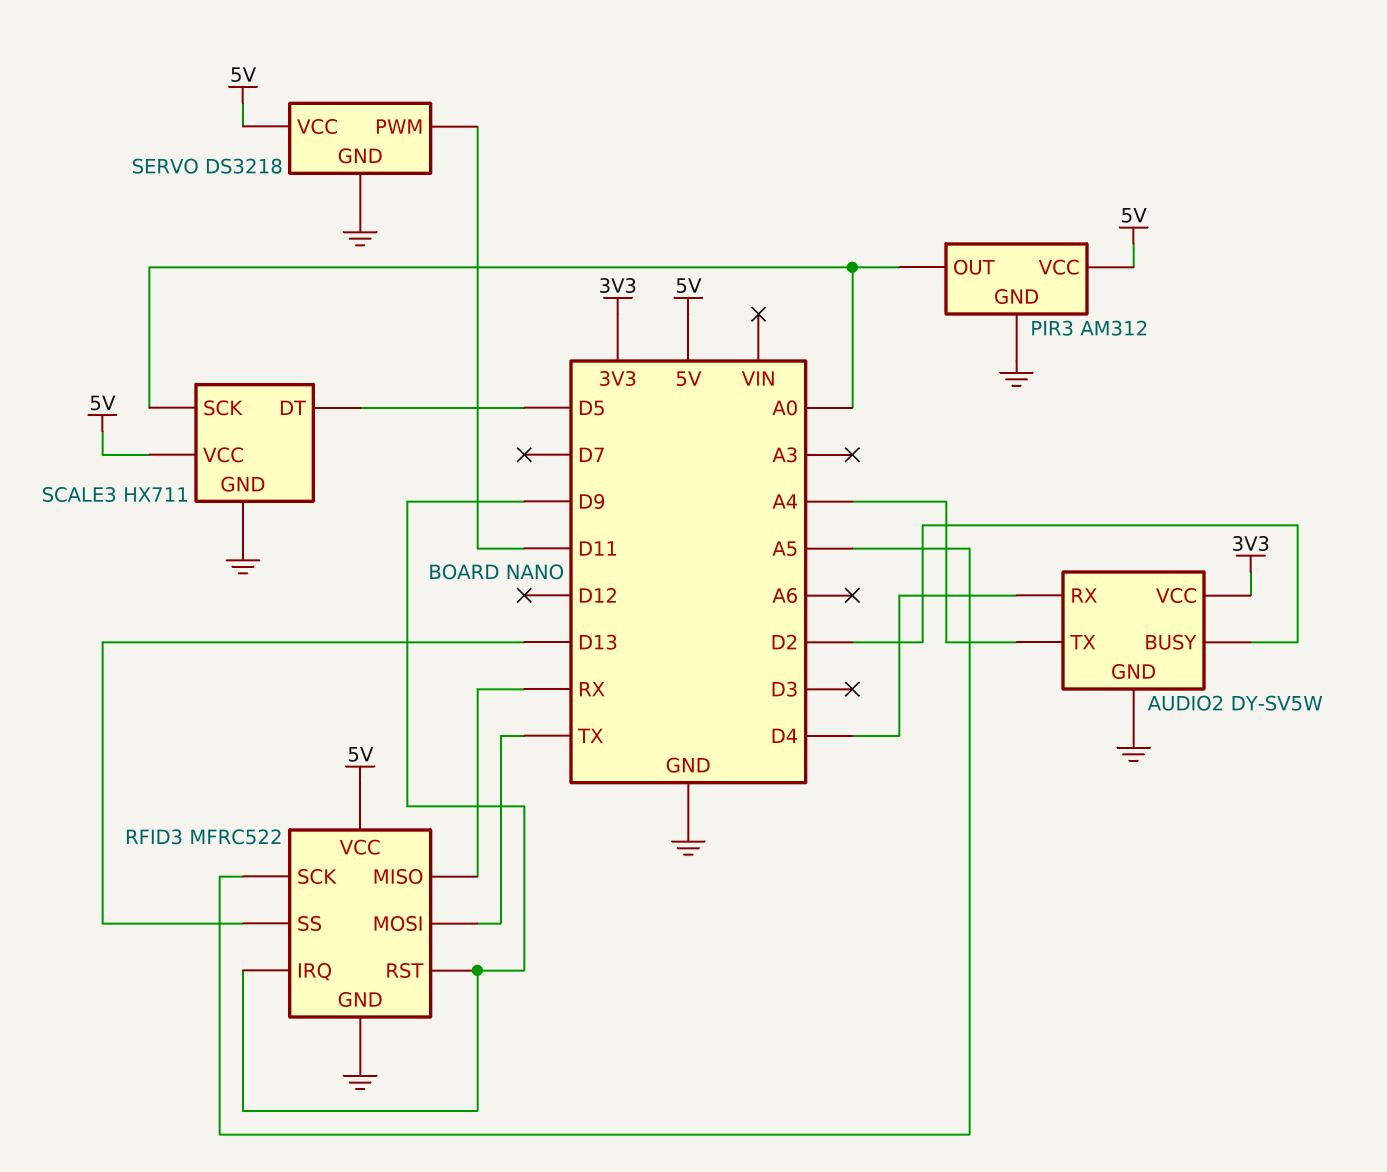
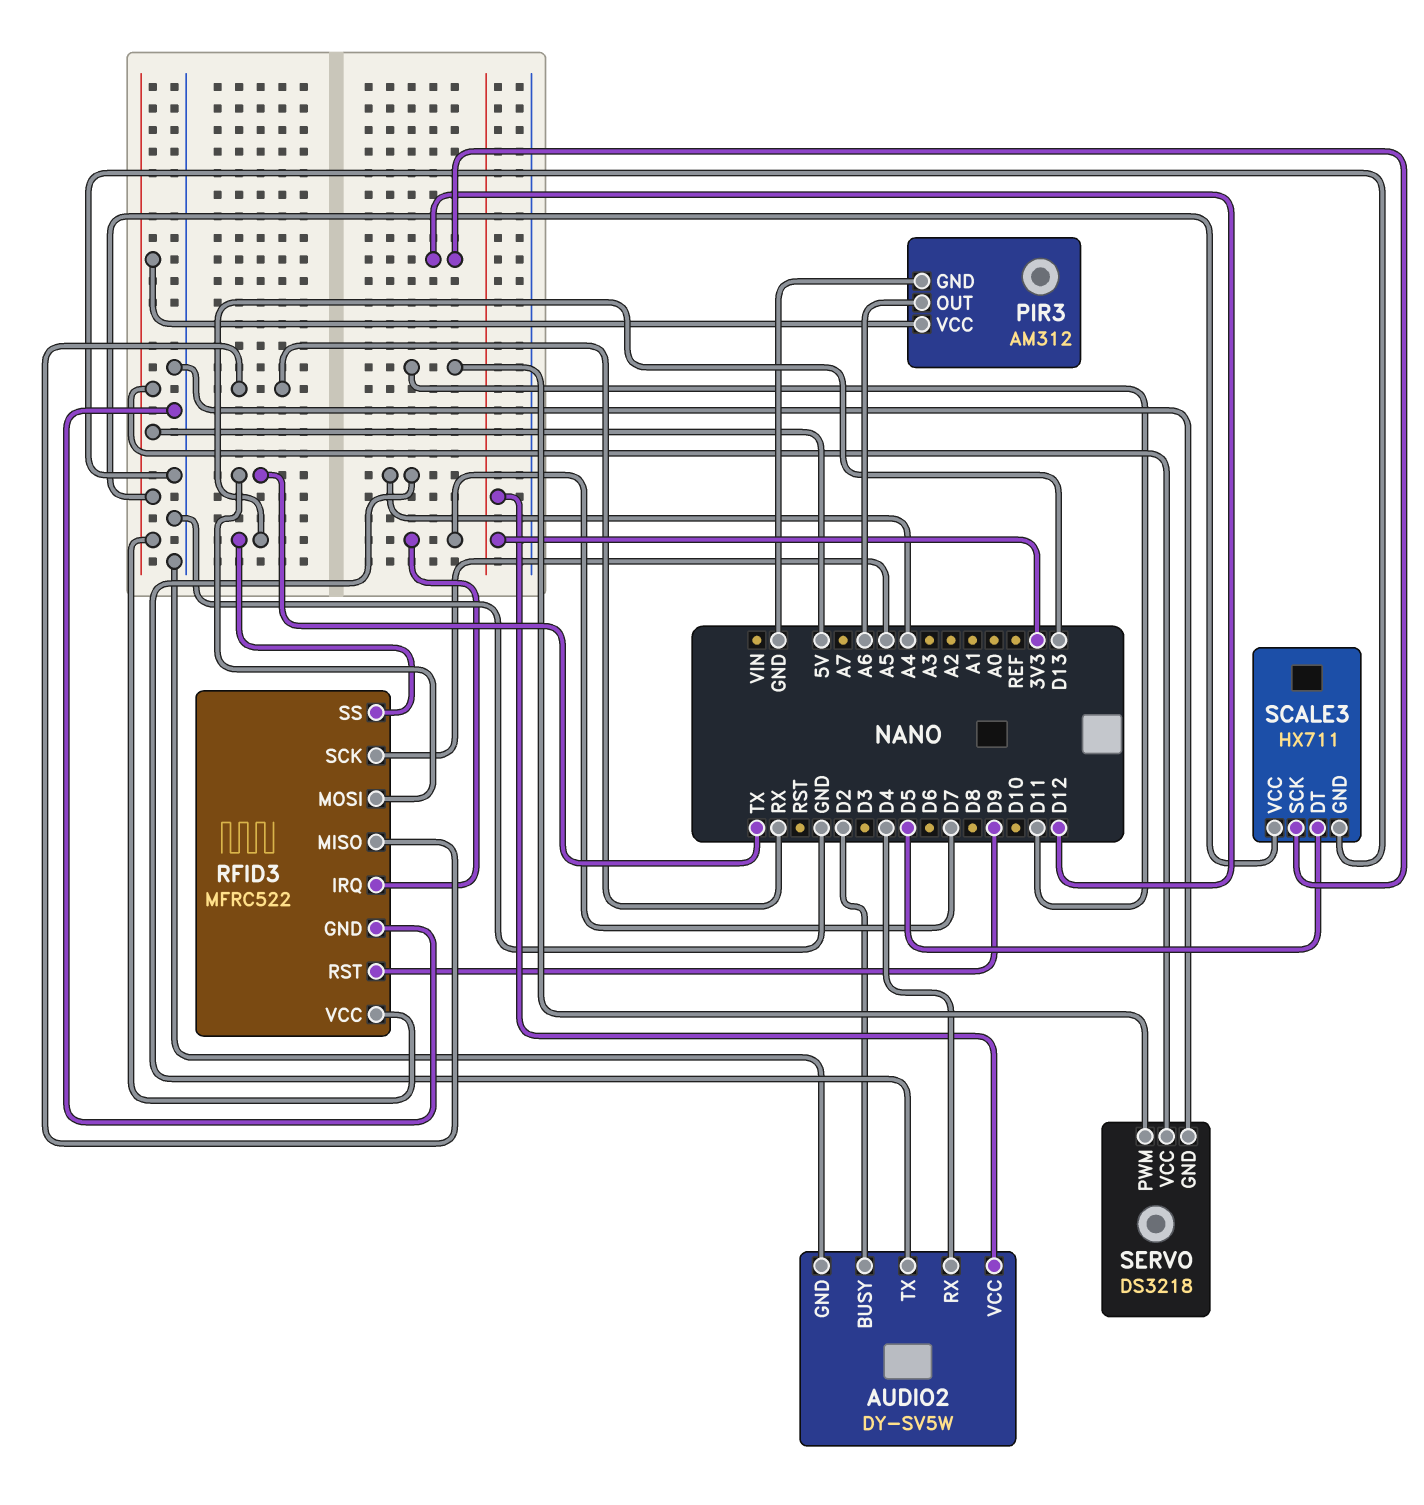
PIR3 pin OUT: A0 -> A6
RFID3 pin IRQ: D9 -> D7
SCALE3 pin SCK: A0 -> D12

